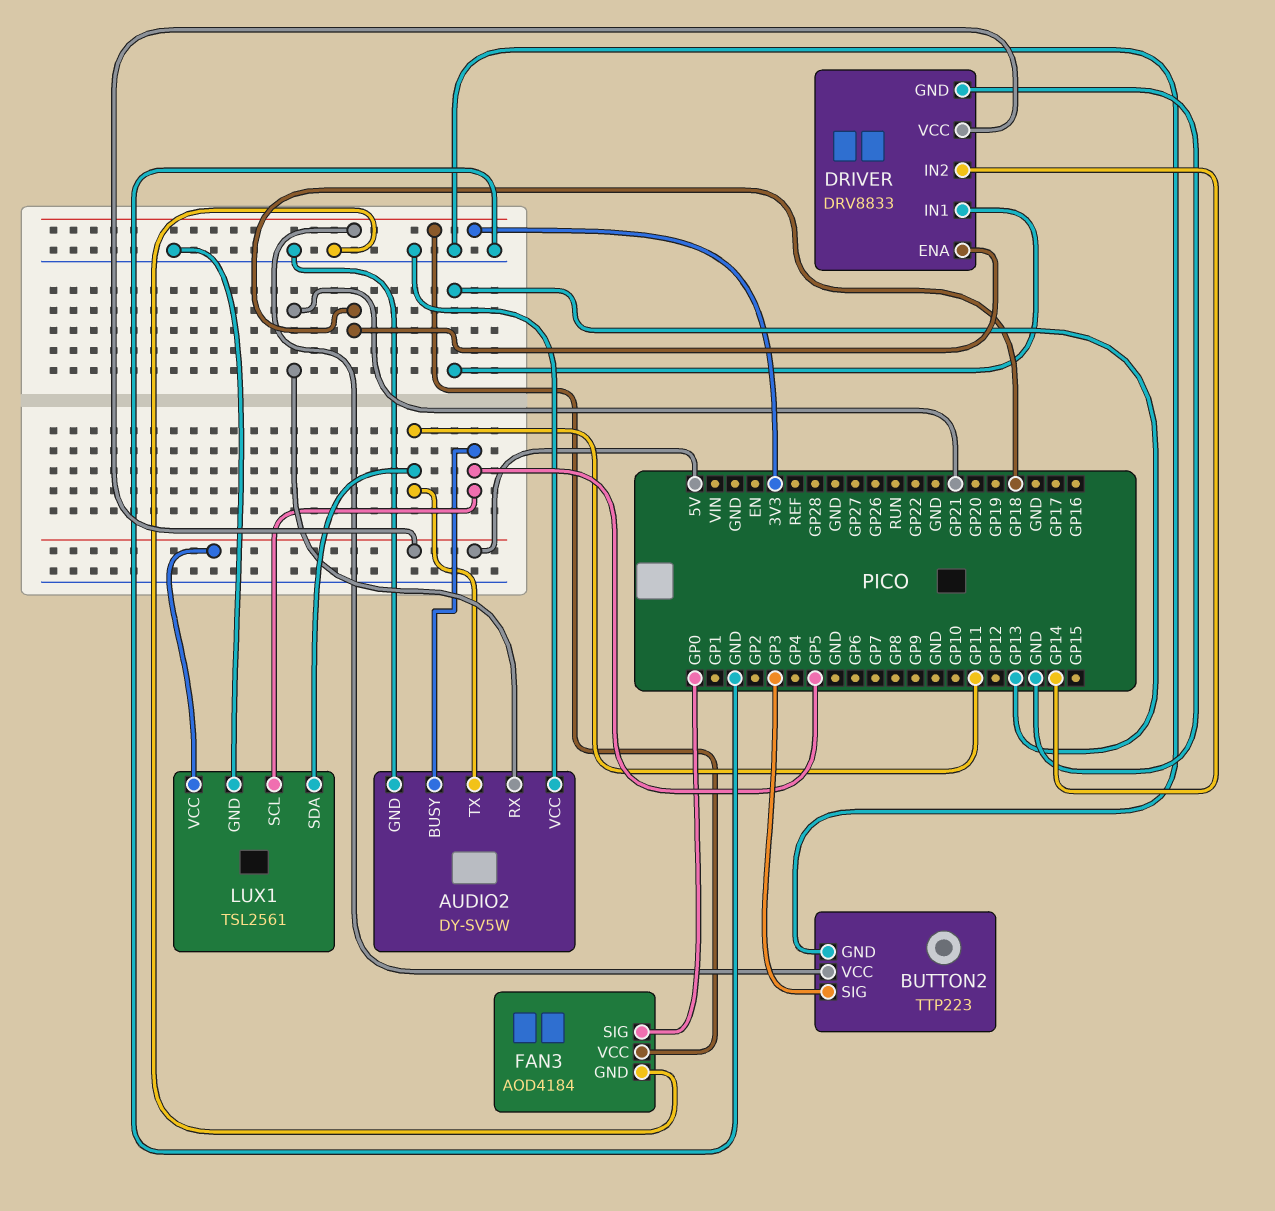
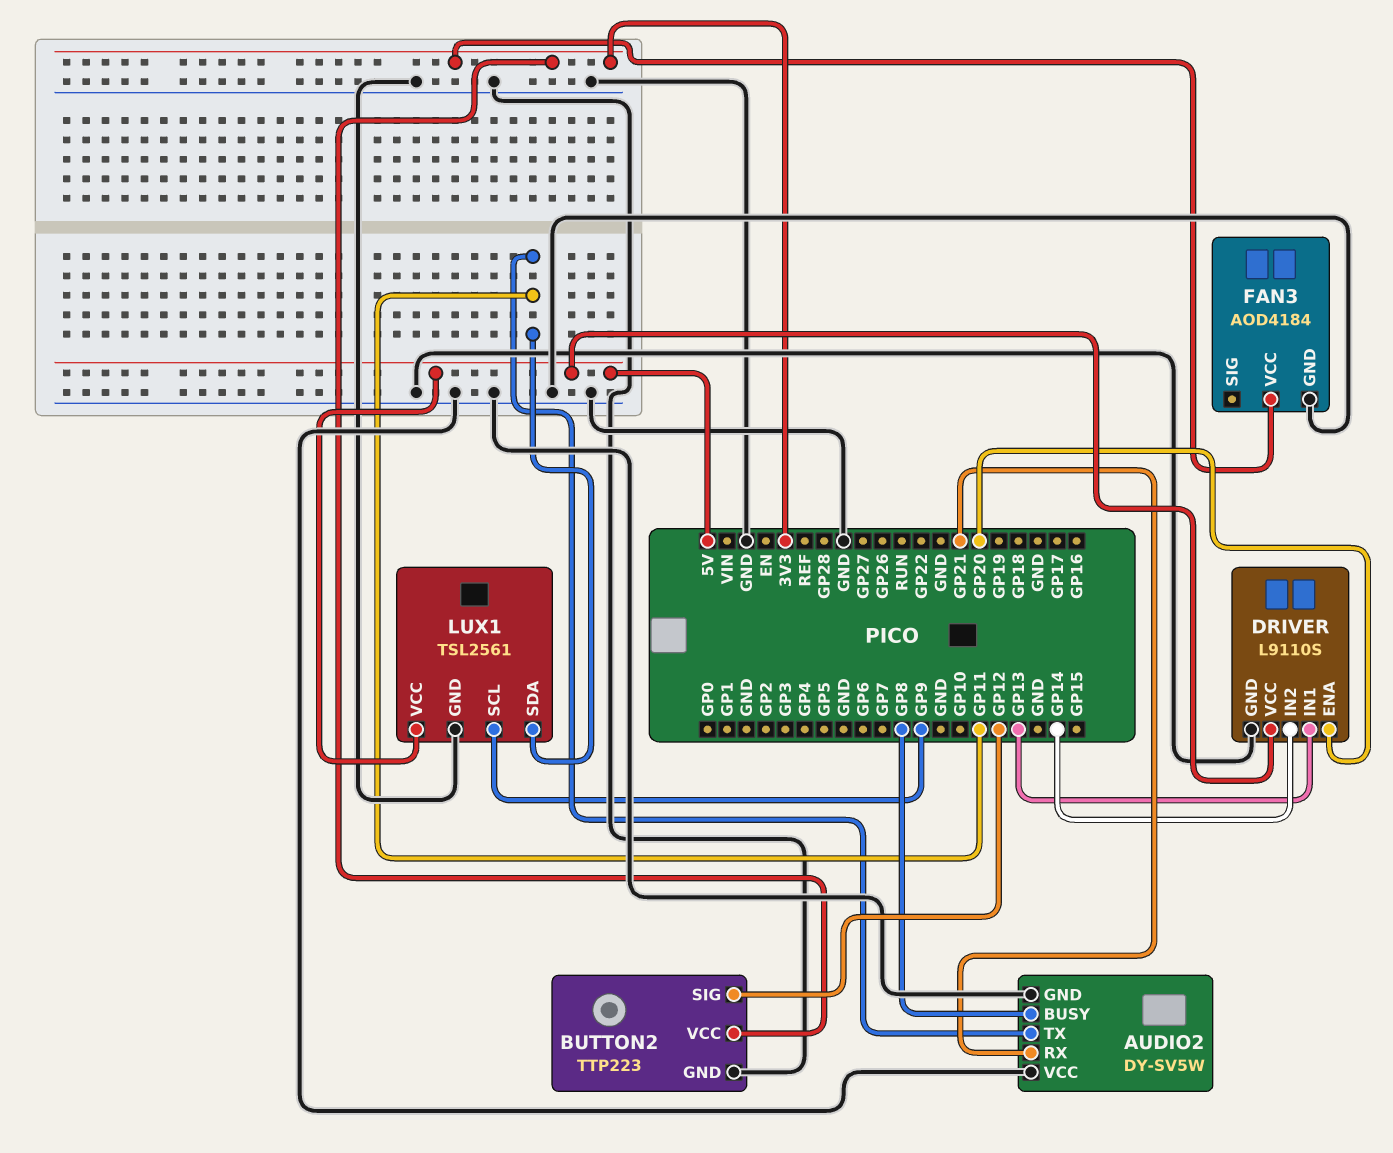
AUDIO2 pin BUSY: GP5 -> GP8
BUTTON2 pin SIG: GP3 -> GP12
DRIVER: DRV8833 -> L9110S
DRIVER pin ENA: GP18 -> GP20
FAN3 pin SIG: GP0 -> none
LUX1 pin SCL: GP5 -> GP9

